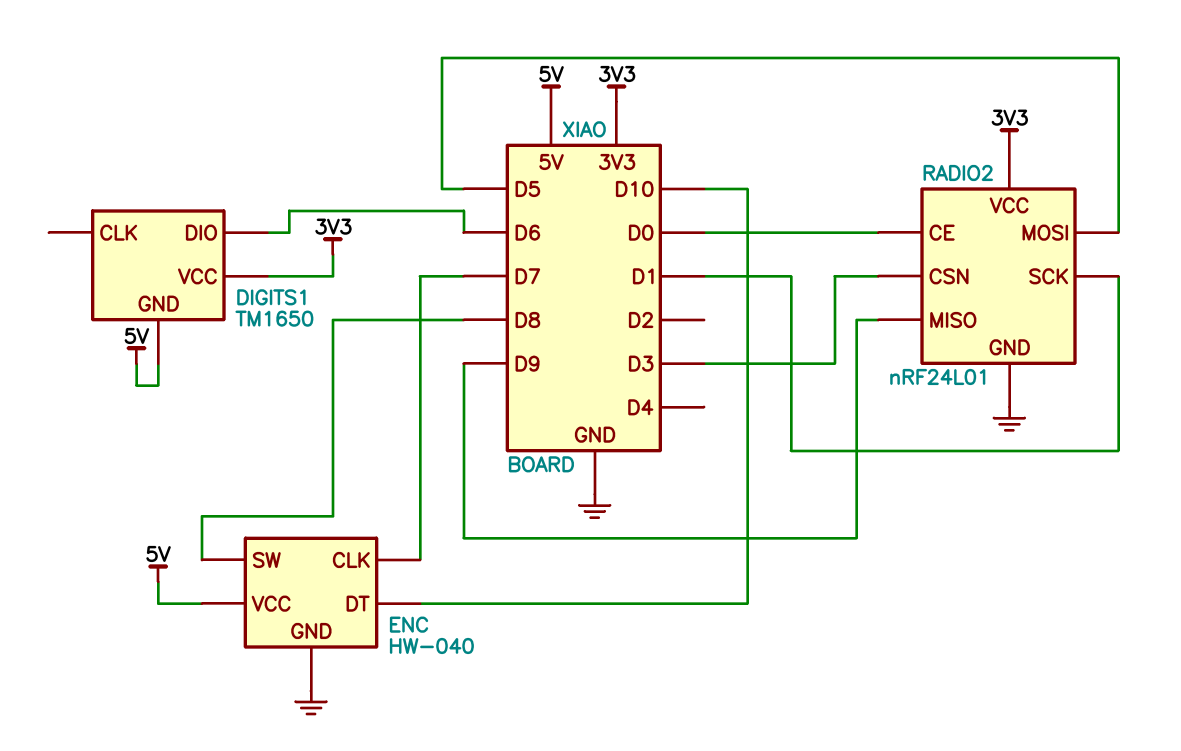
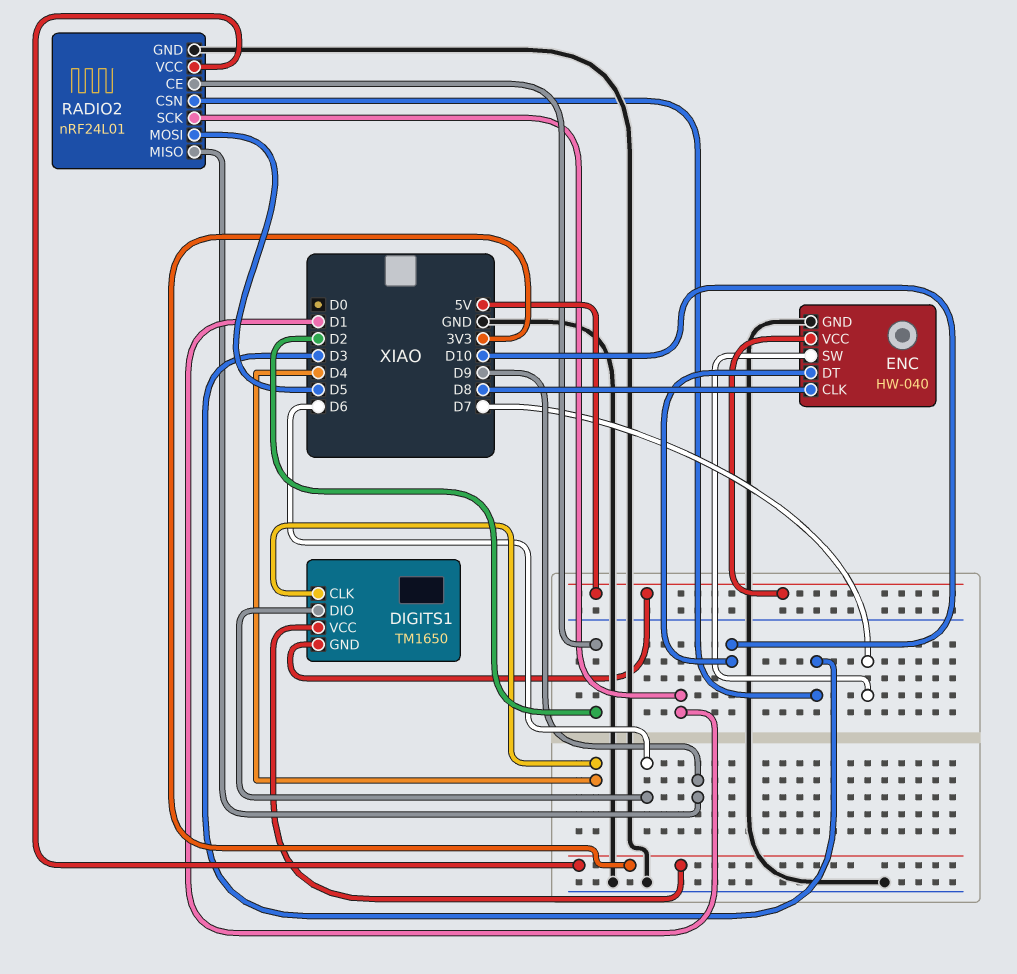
DIGITS1 pin CLK: none -> D4
ENC pin CLK: D7 -> D8
ENC pin SW: D8 -> D7
RADIO2 pin CE: D0 -> D2

